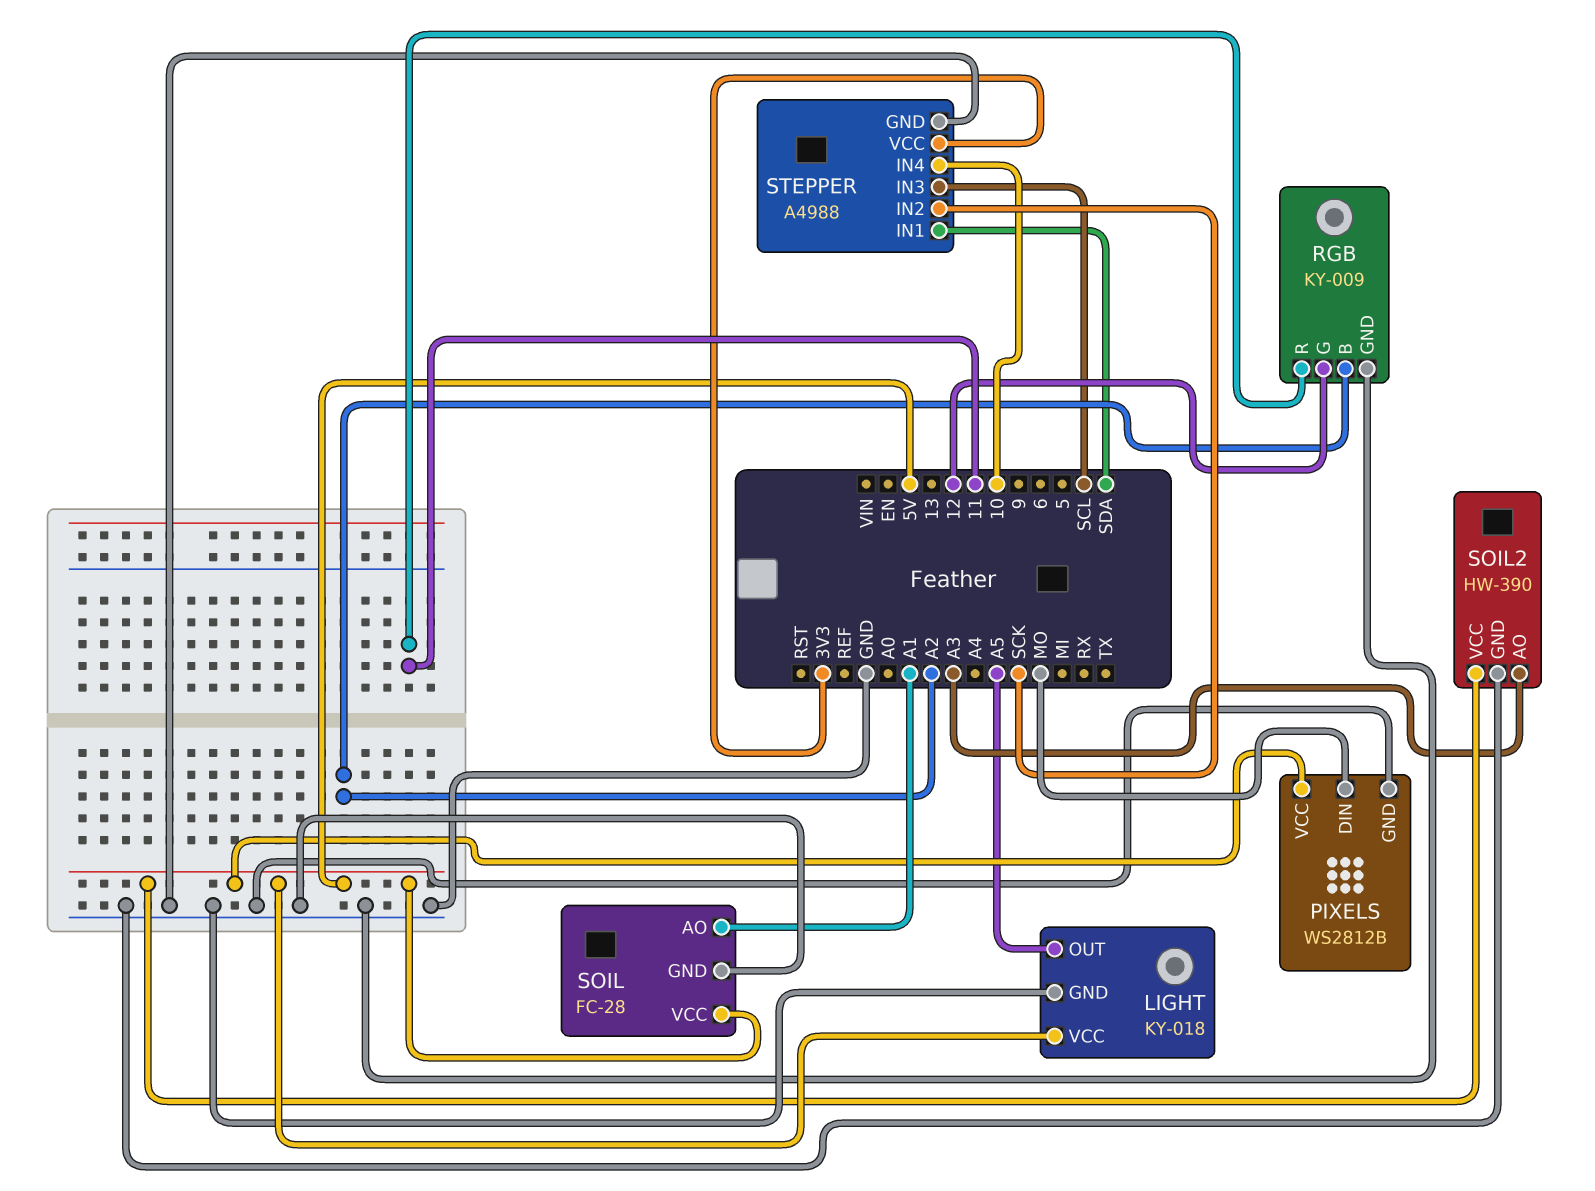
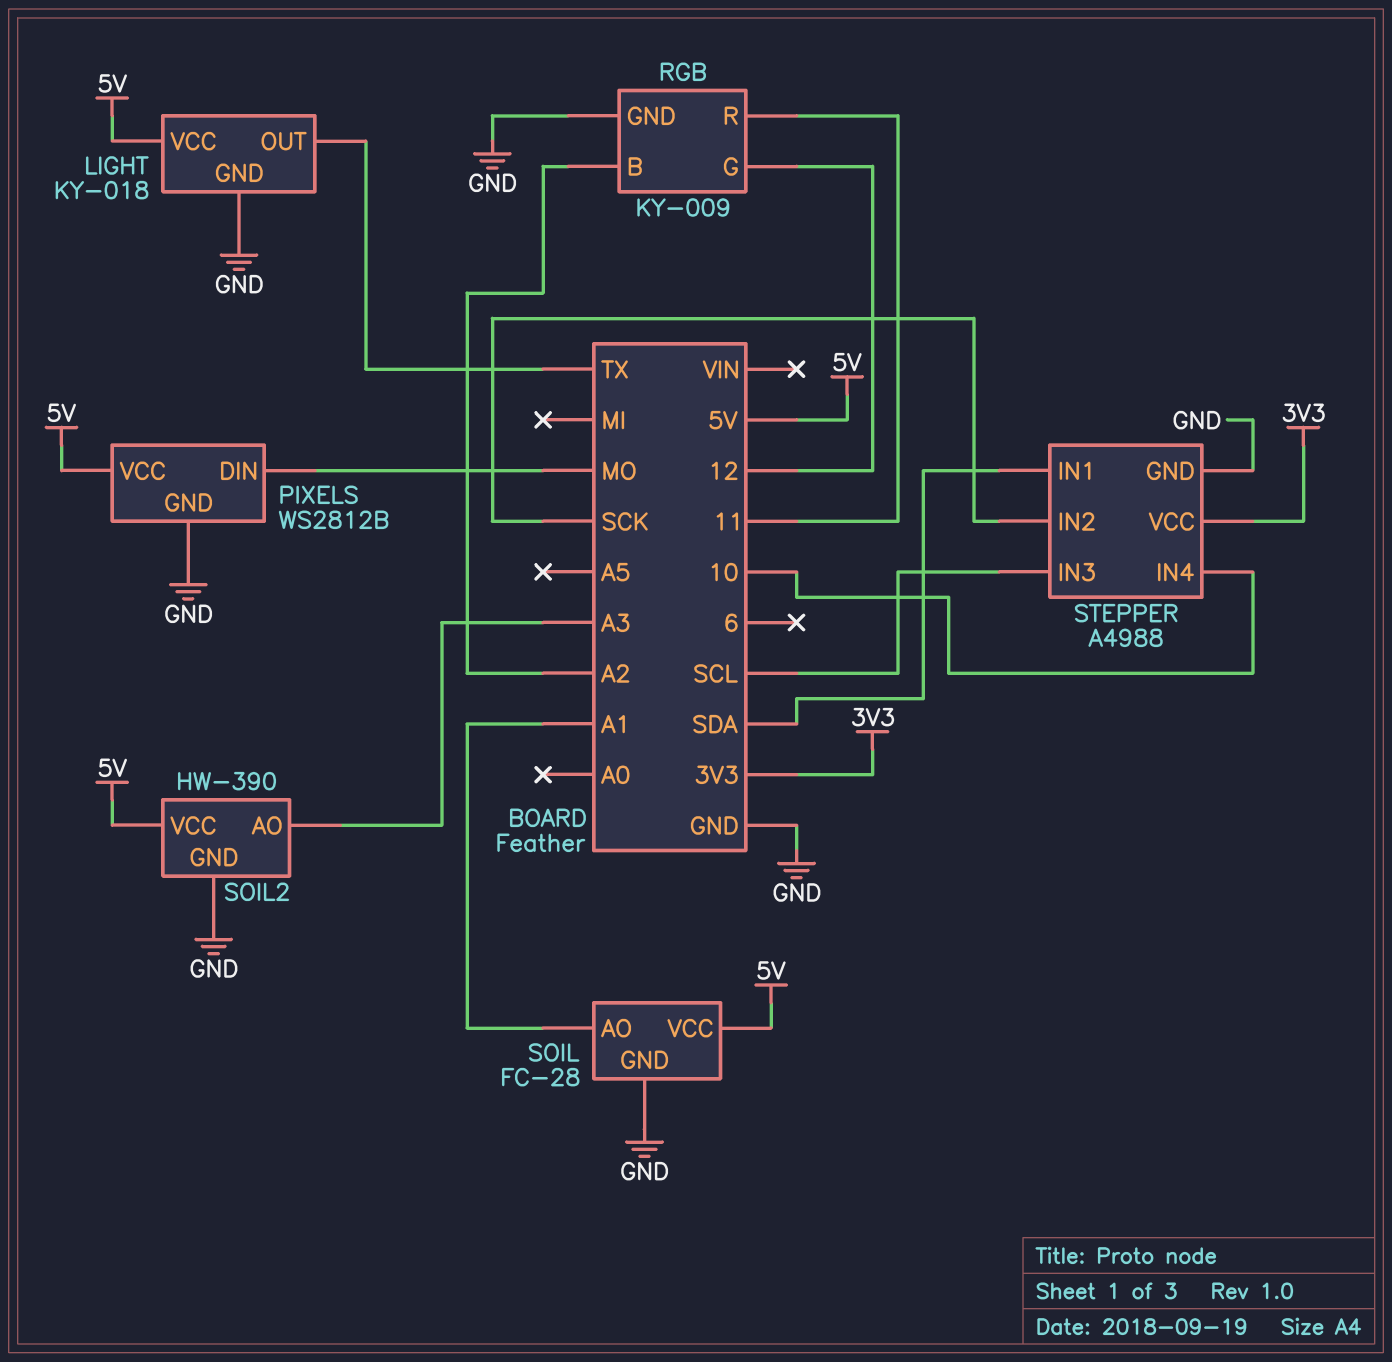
LIGHT pin OUT: A5 -> TX

